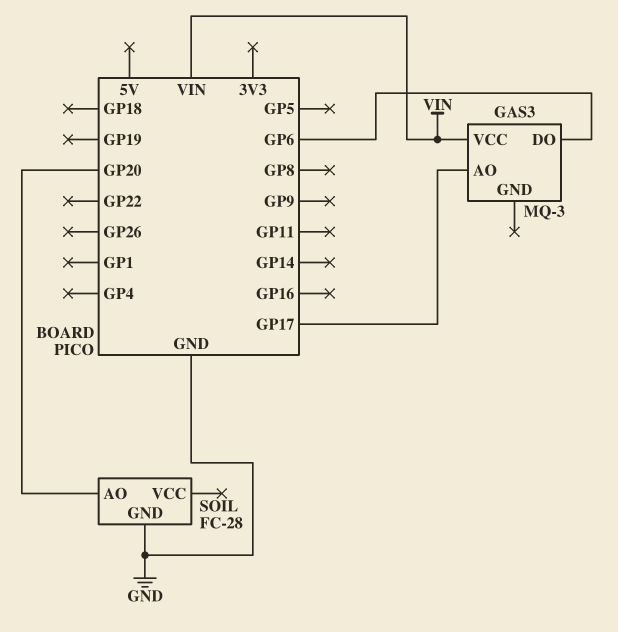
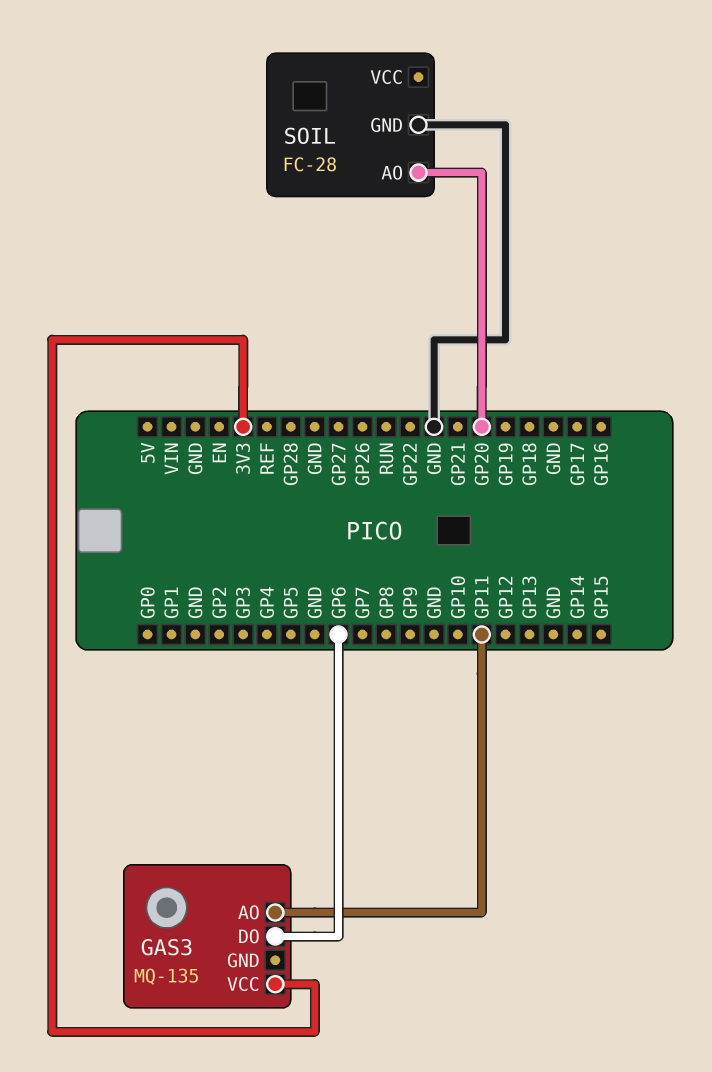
GAS3: MQ-3 -> MQ-135
GAS3 pin AO: GP17 -> GP11
GAS3 pin VCC: VIN -> 3V3

